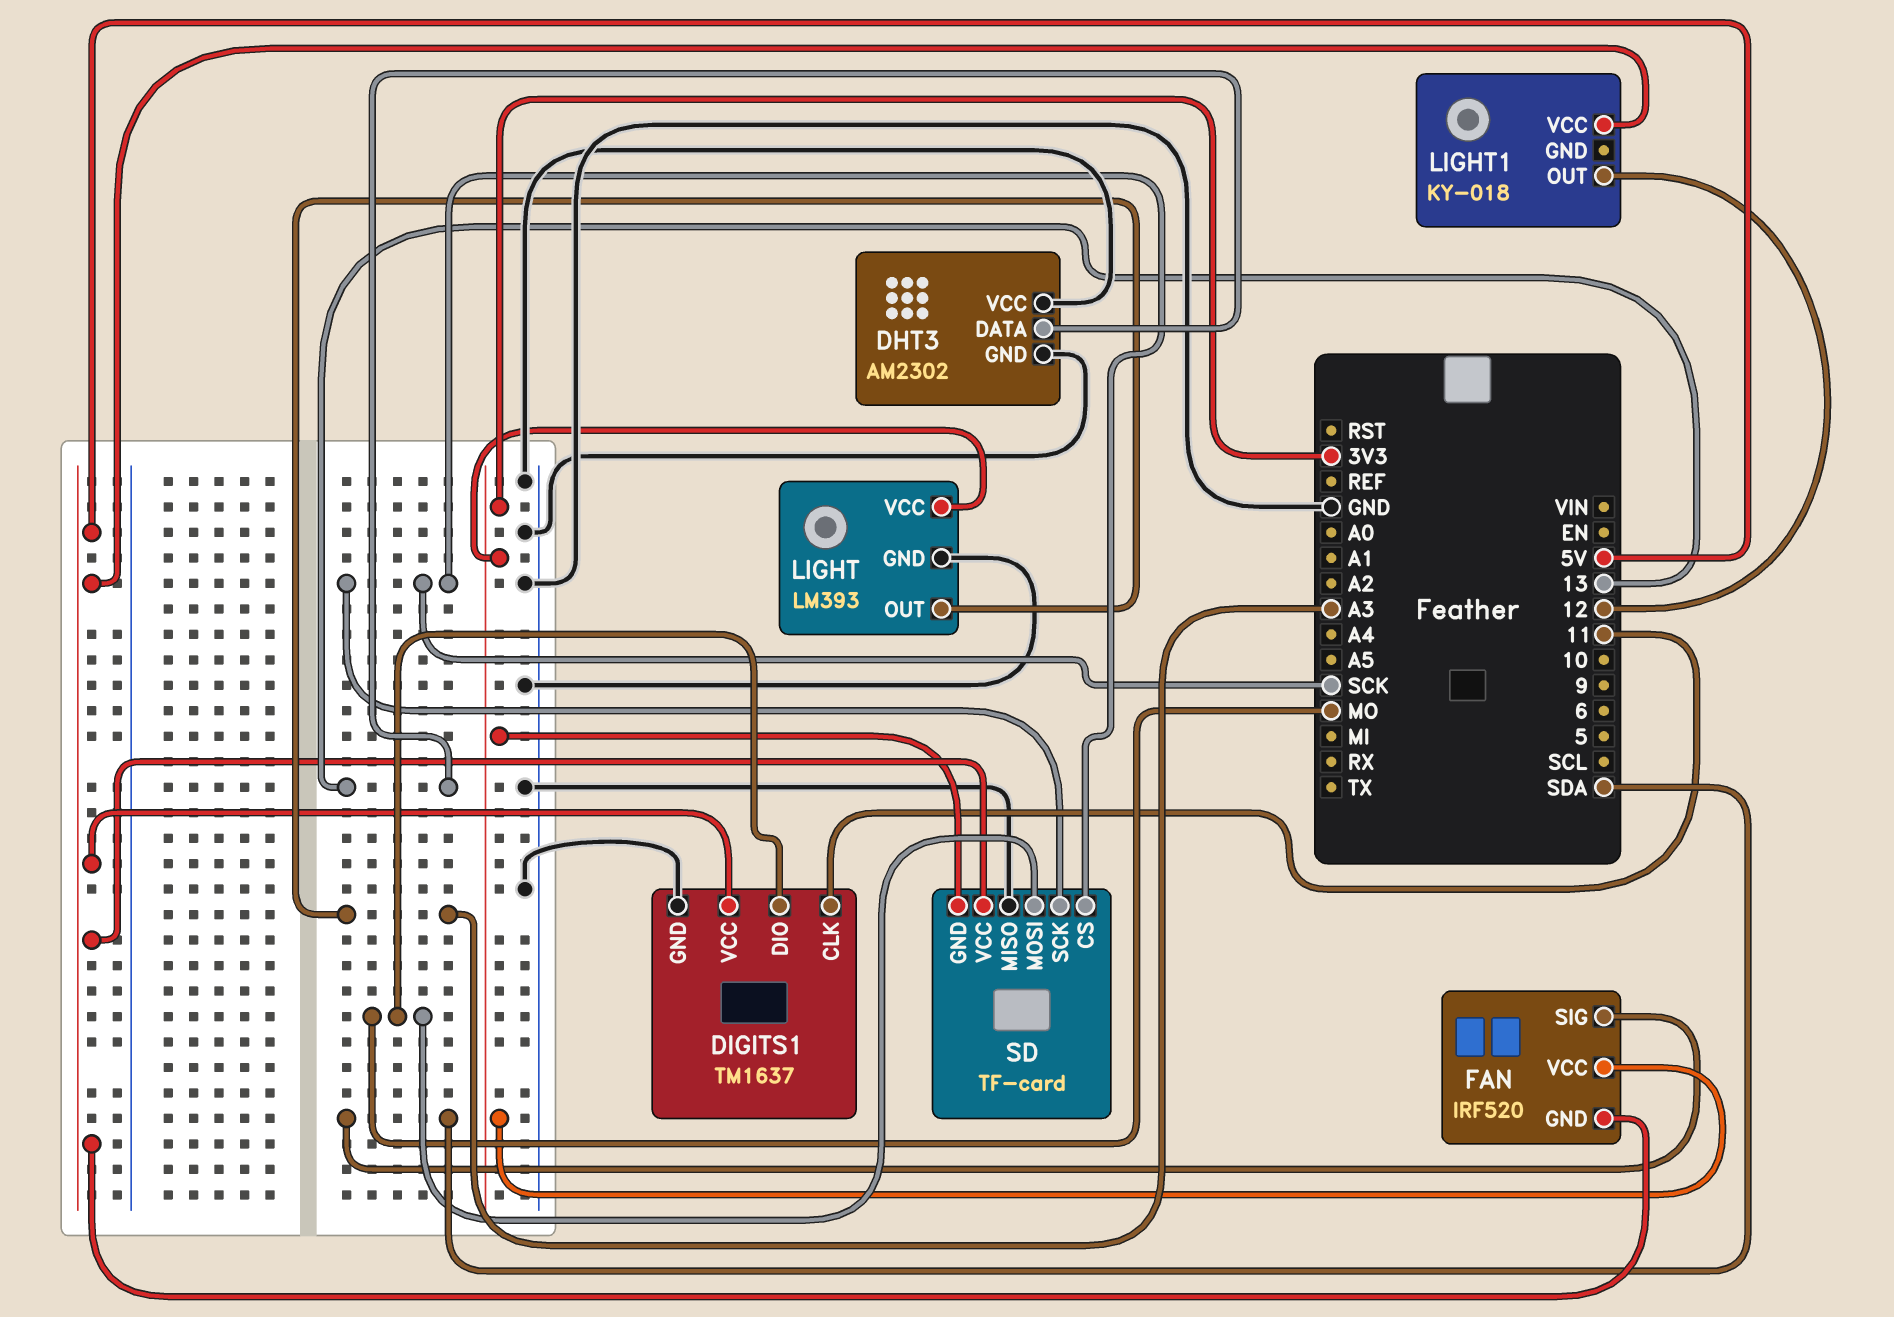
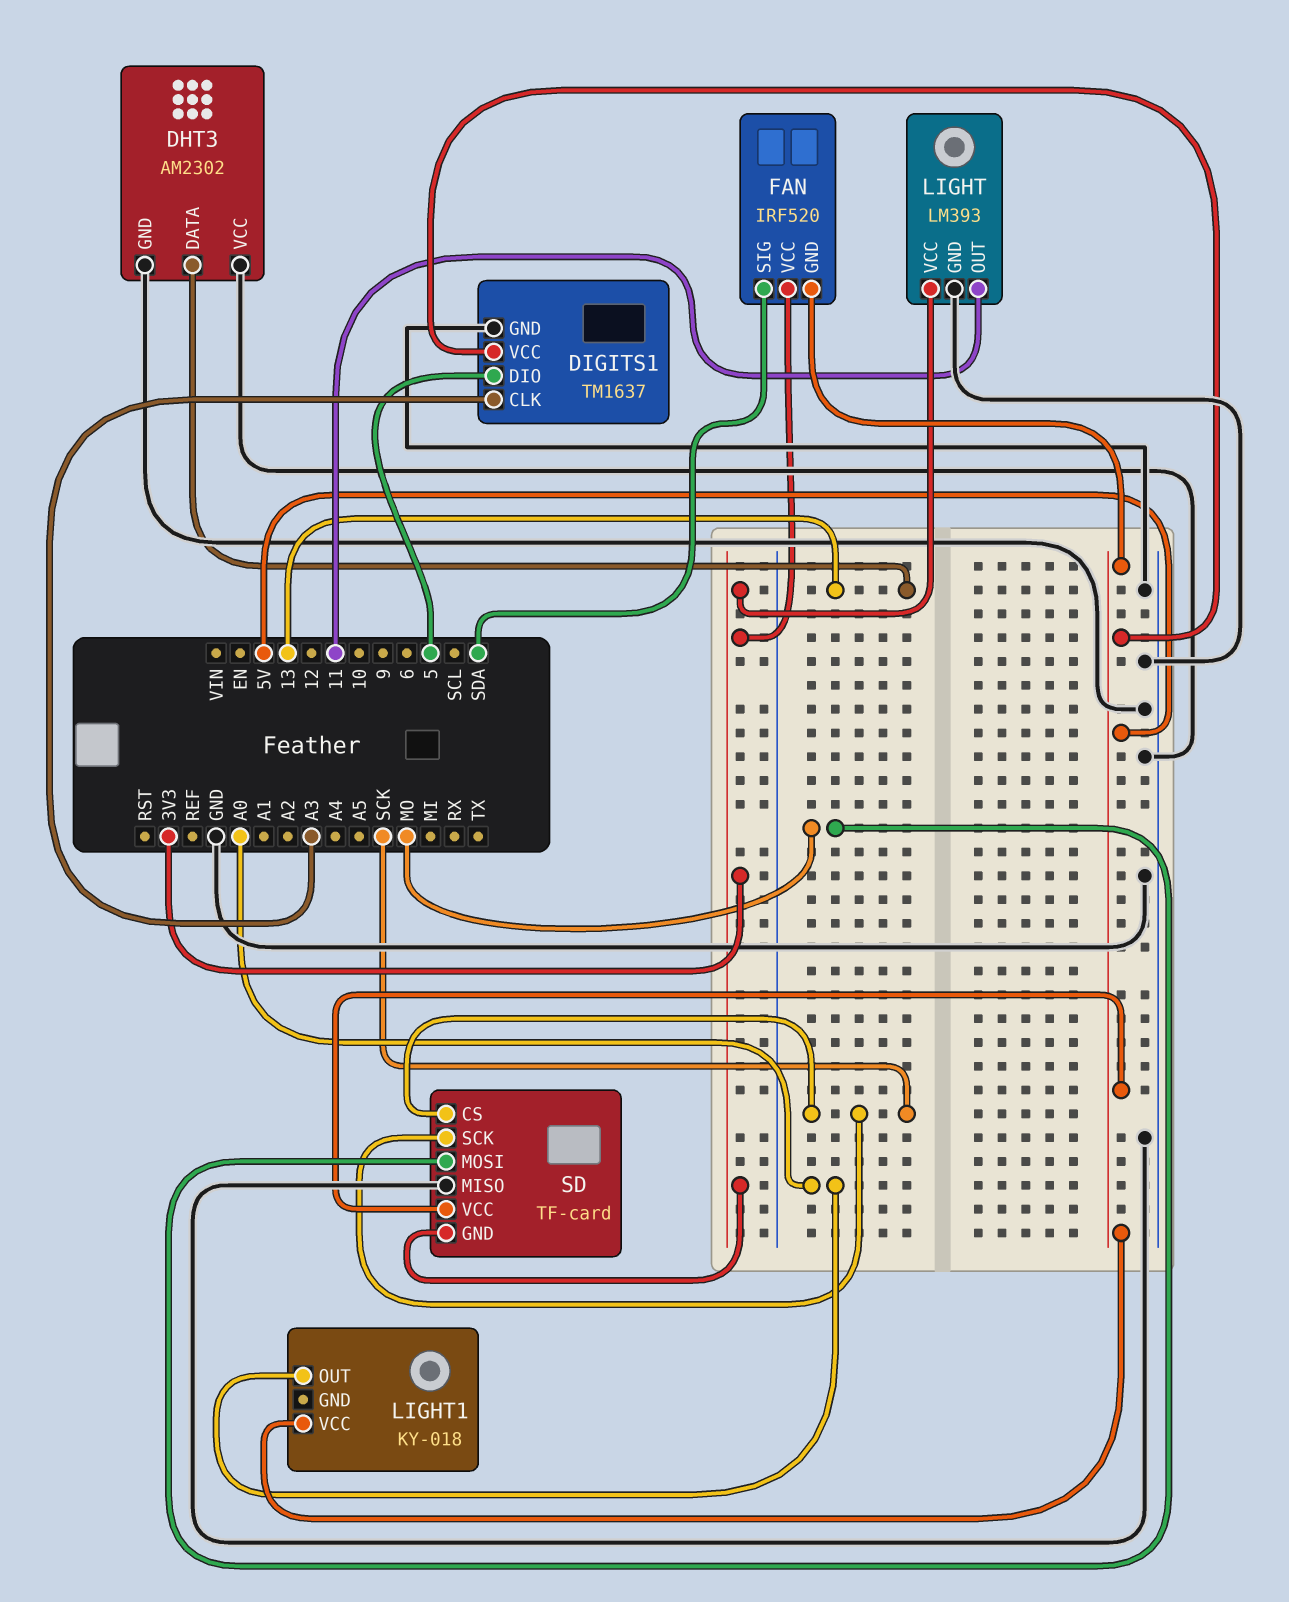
DIGITS1 pin CLK: 11 -> A3
DIGITS1 pin DIO: MO -> 5
LIGHT pin OUT: A3 -> 11
LIGHT1 pin OUT: 12 -> A0

